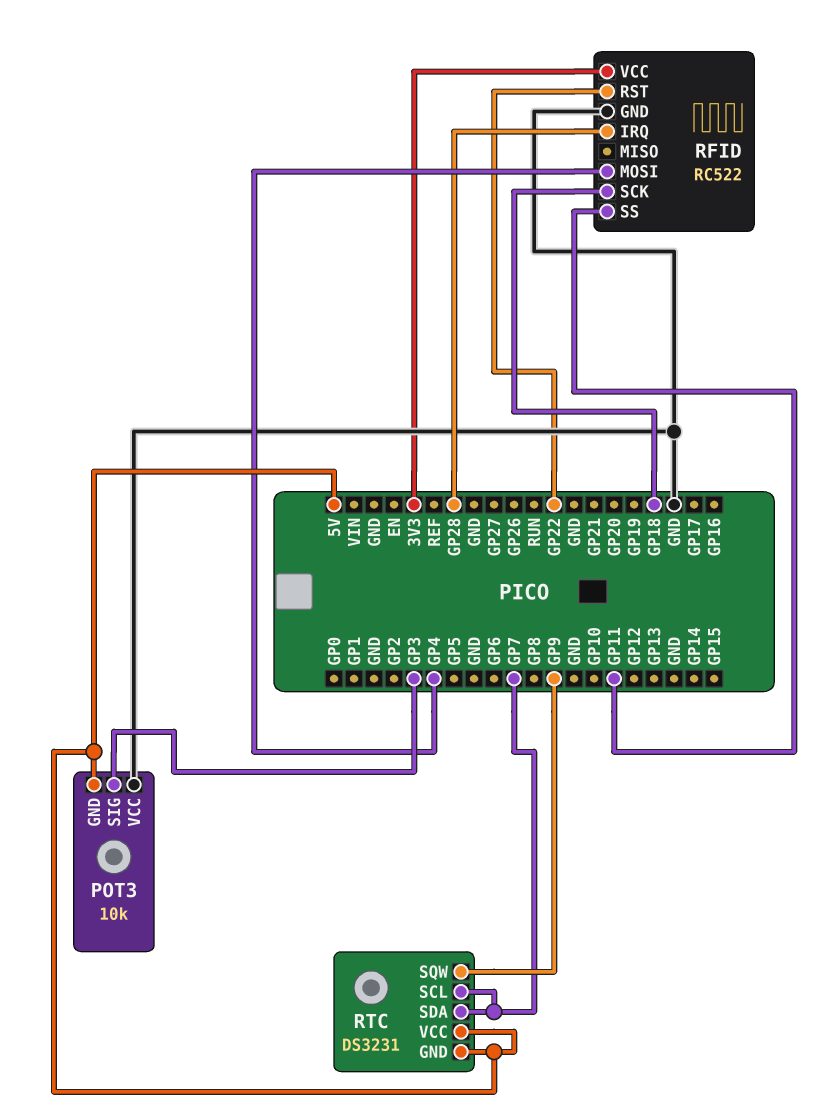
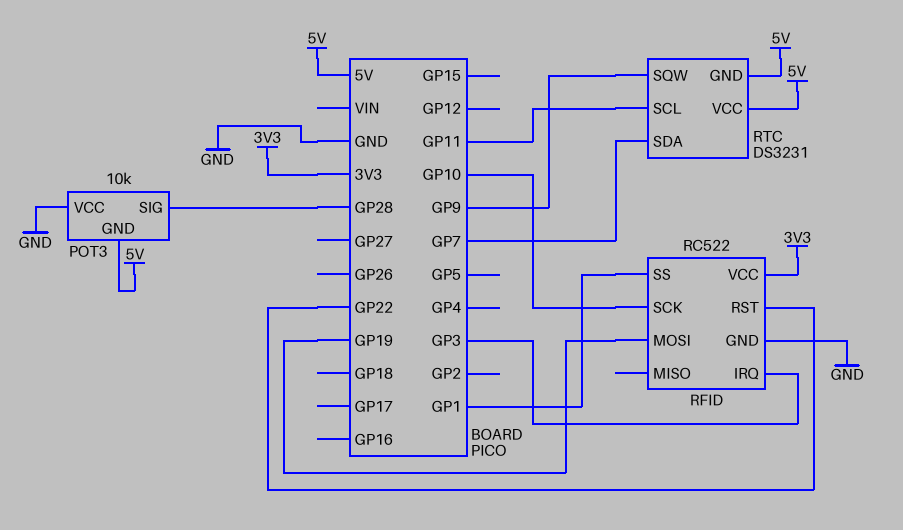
POT3 pin SIG: GP3 -> GP28
RFID pin IRQ: GP28 -> GP3
RFID pin MOSI: GP4 -> GP19
RFID pin SCK: GP18 -> GP10
RFID pin SS: GP11 -> GP1
RTC pin SCL: GP7 -> GP11

